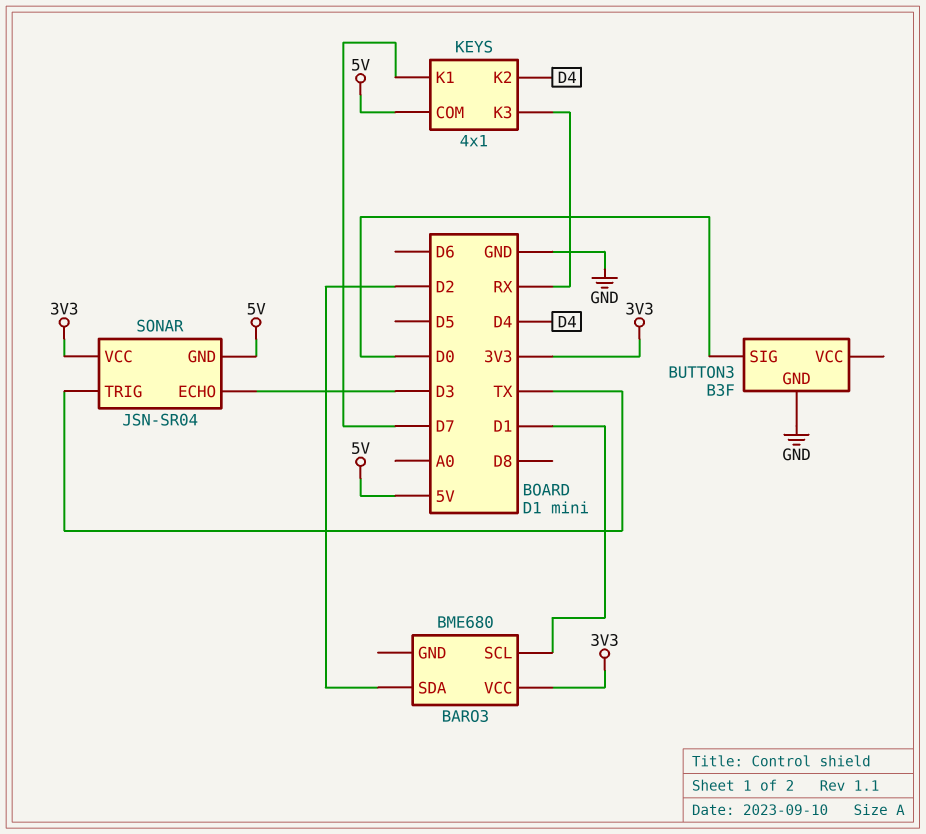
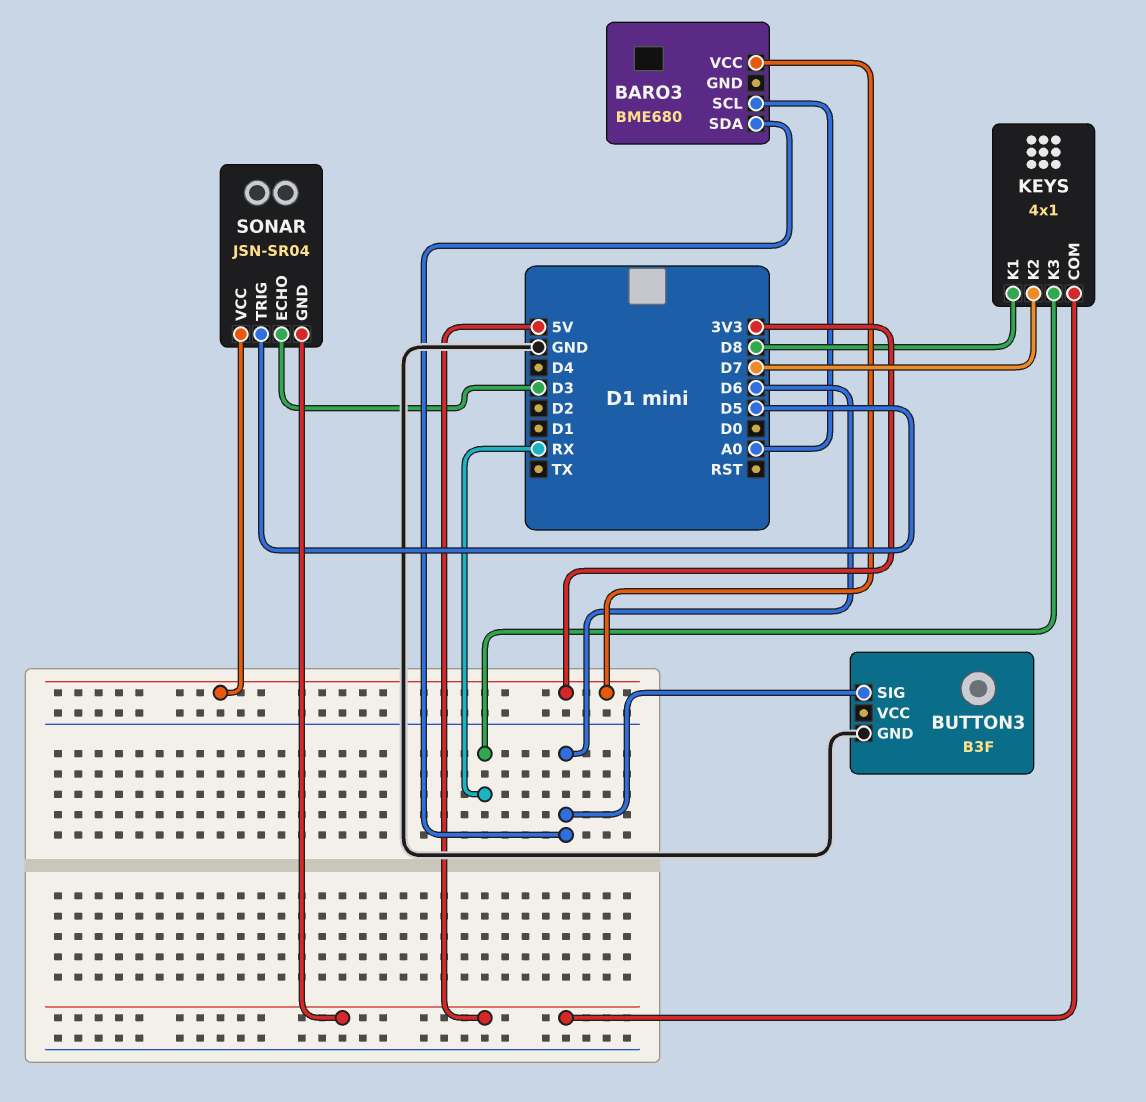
BARO3 pin SCL: D1 -> A0
BARO3 pin SDA: D2 -> D6
BUTTON3 pin SIG: D0 -> D6
KEYS pin K1: D7 -> D8
KEYS pin K2: D4 -> D7
SONAR pin TRIG: TX -> D5

